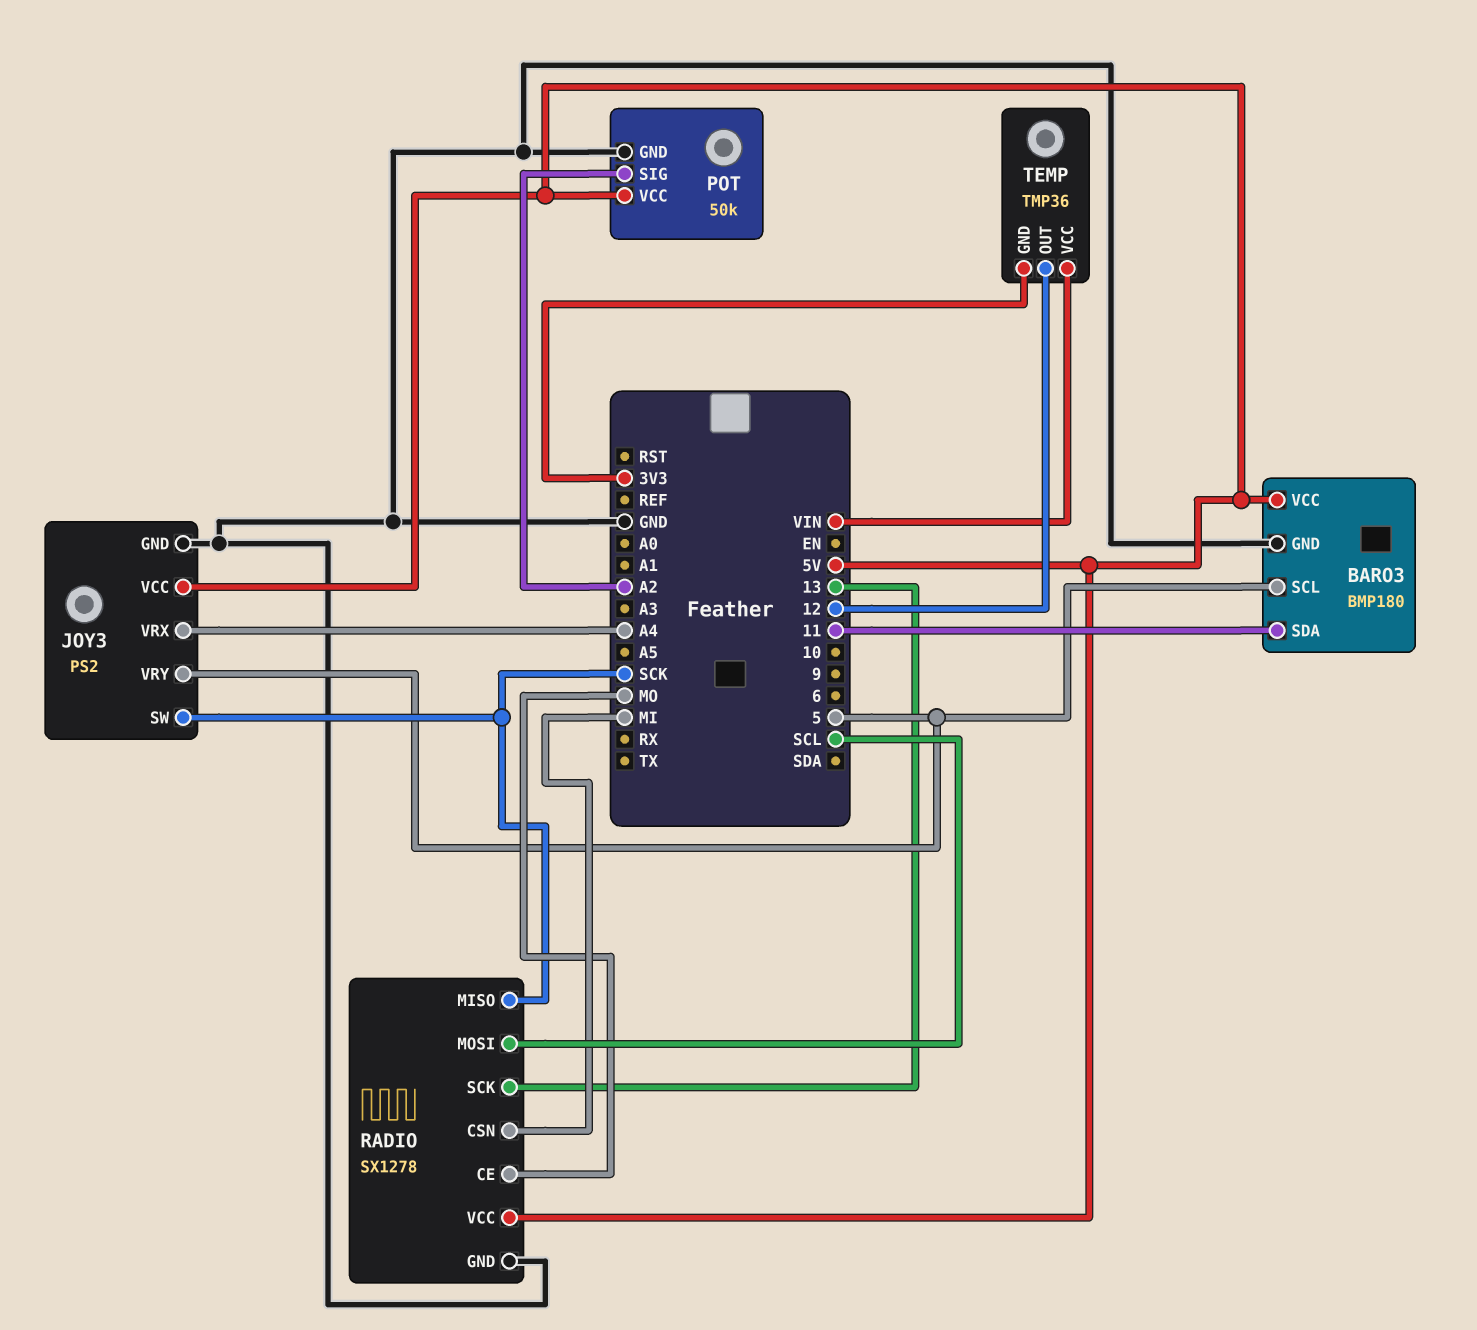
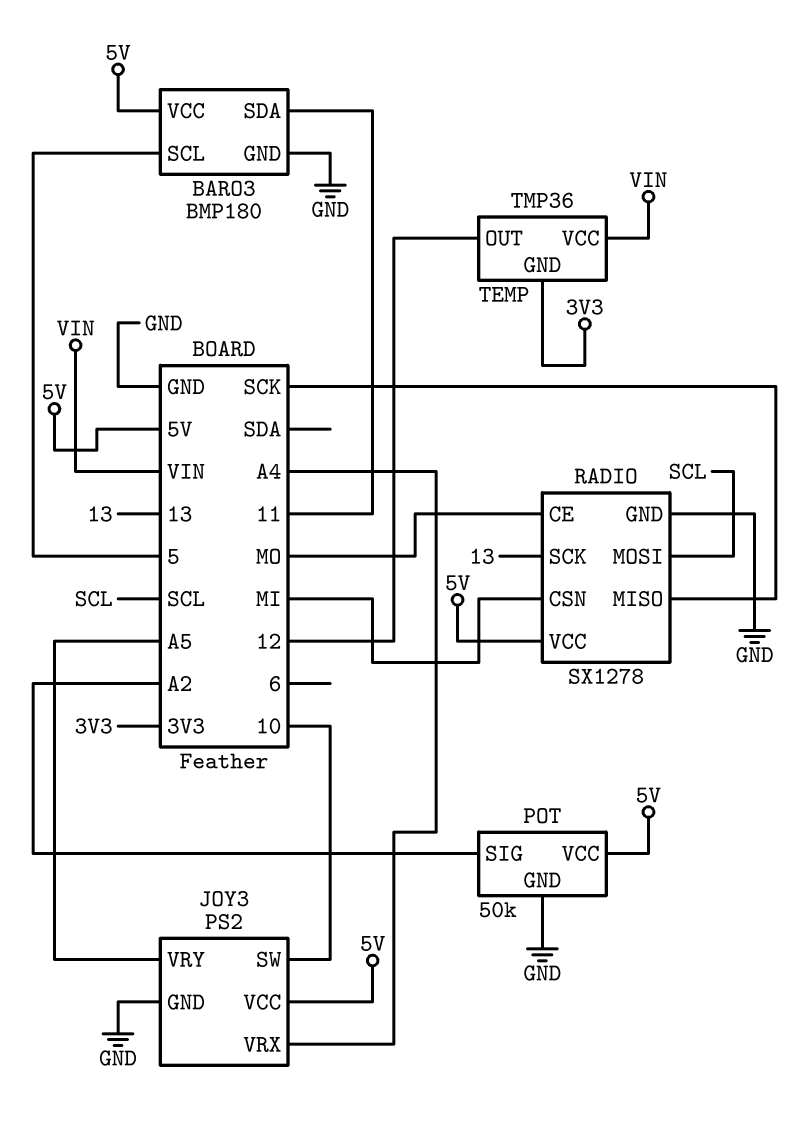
JOY3 pin SW: SCK -> 10
JOY3 pin VRY: 5 -> A5

